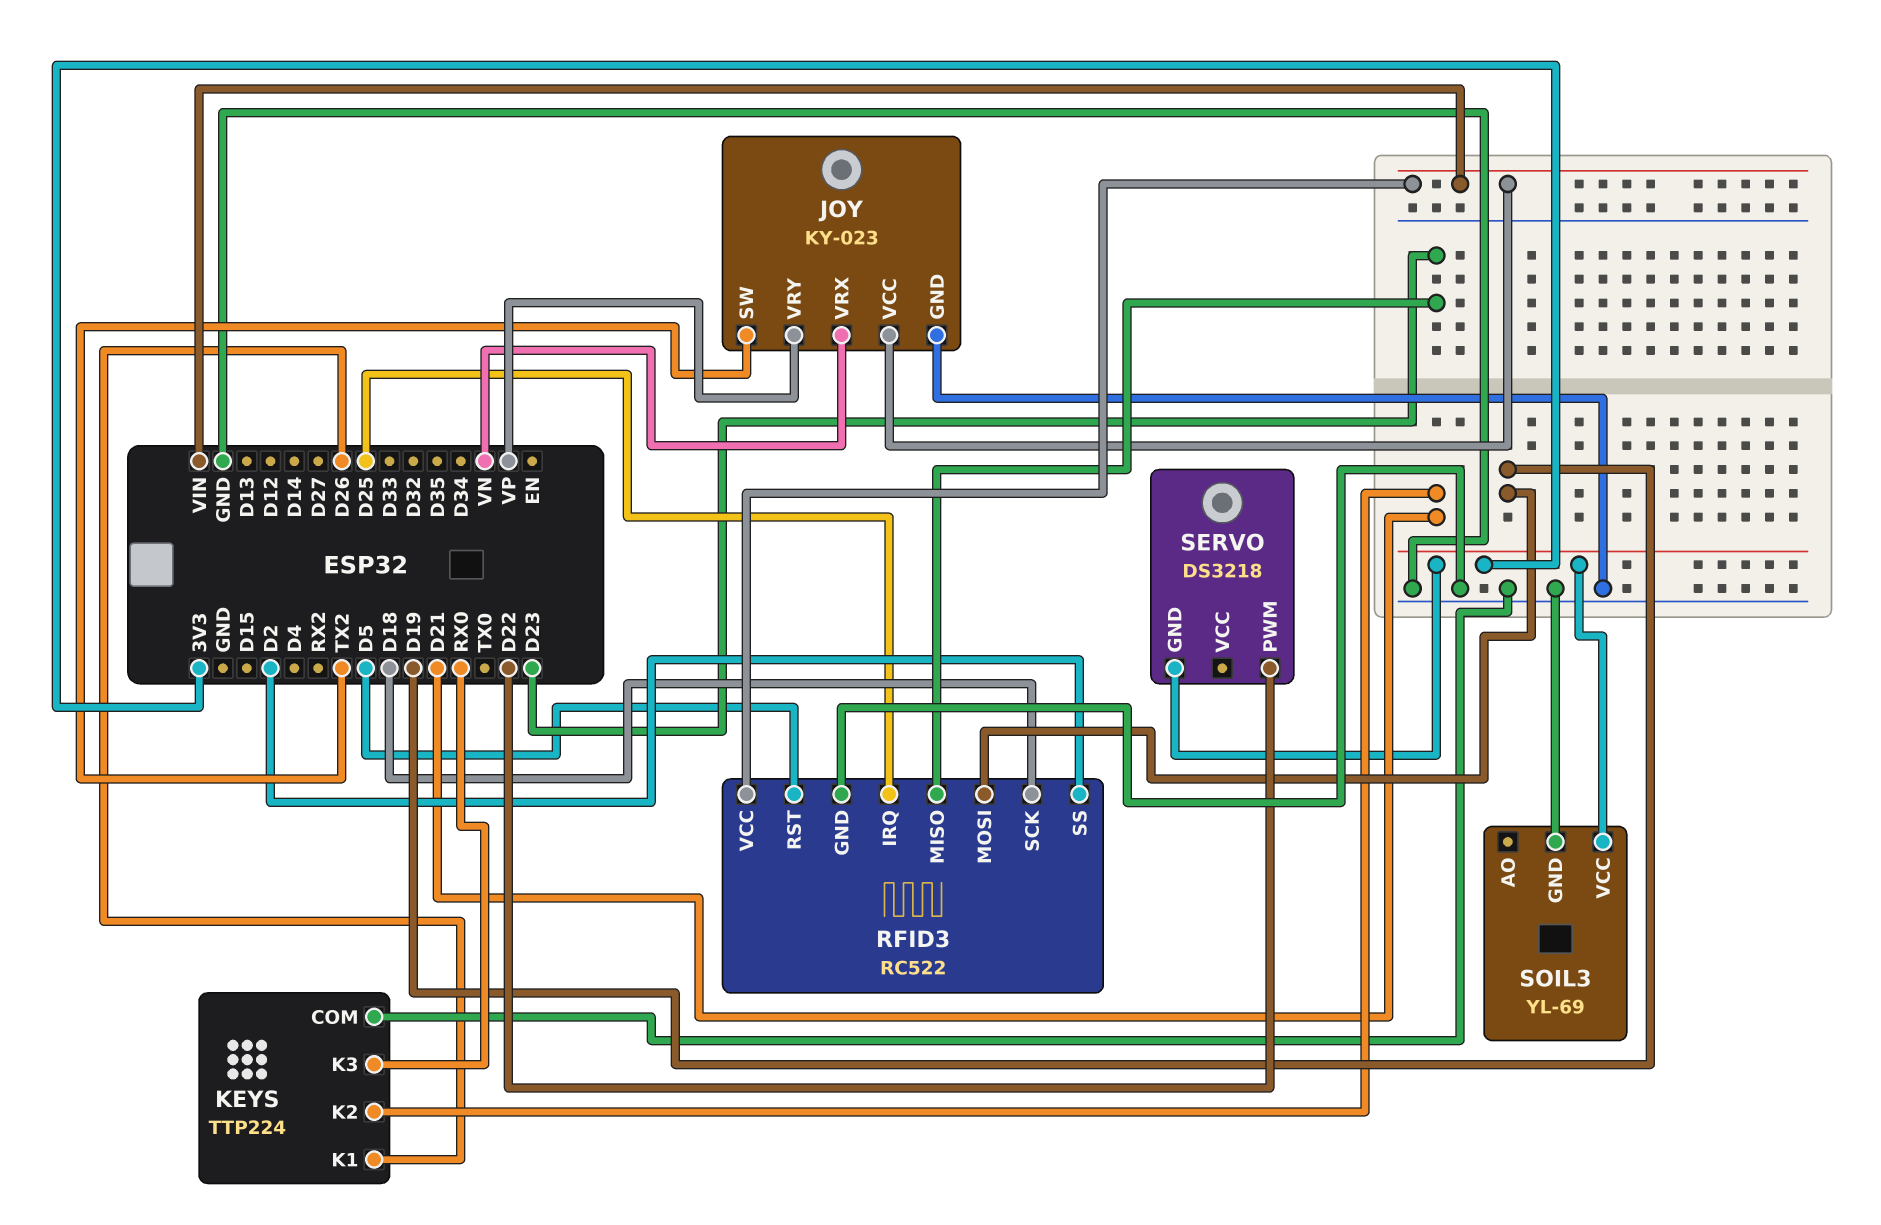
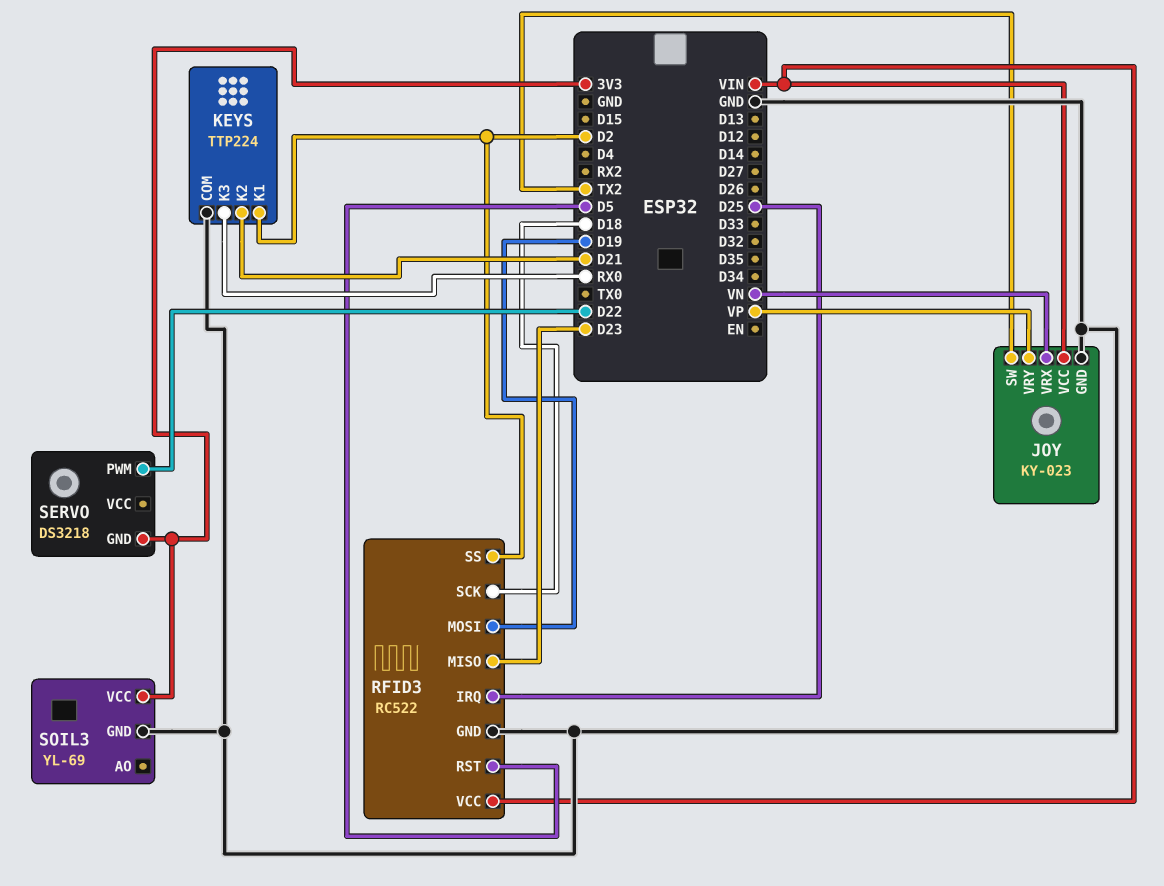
KEYS pin K1: D26 -> D2

